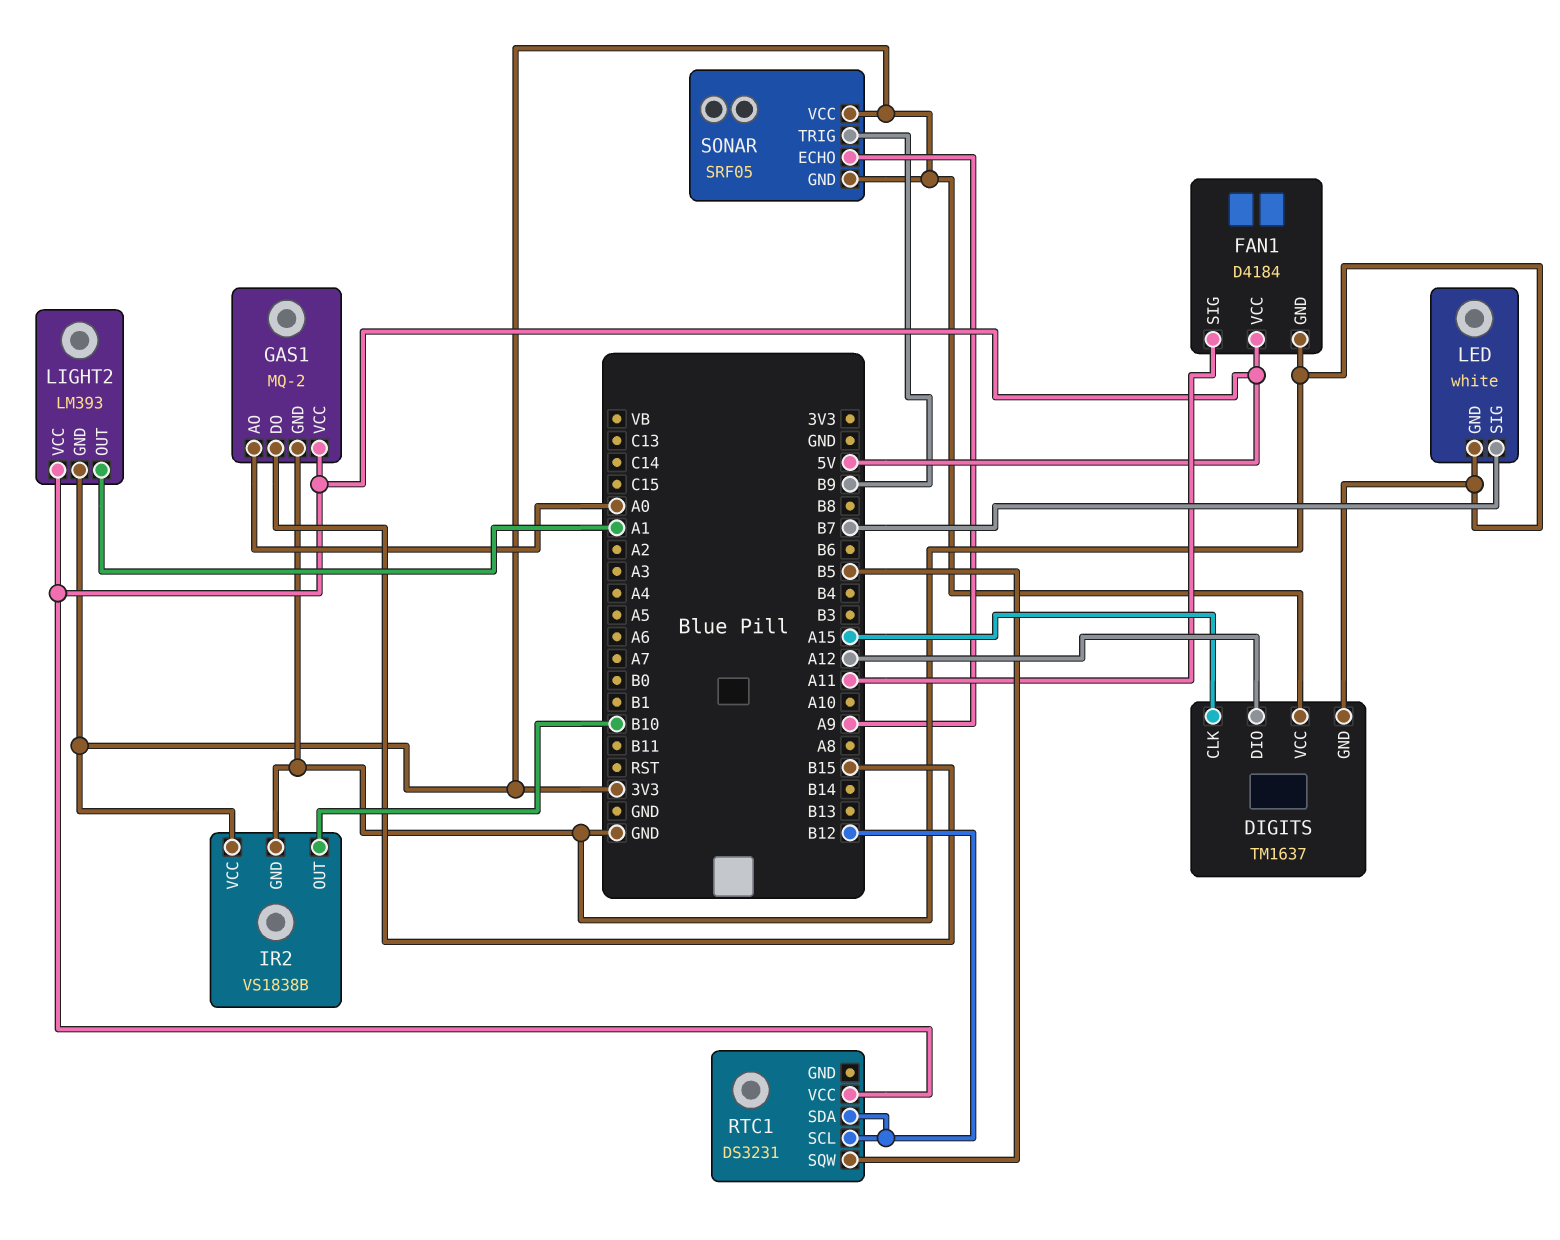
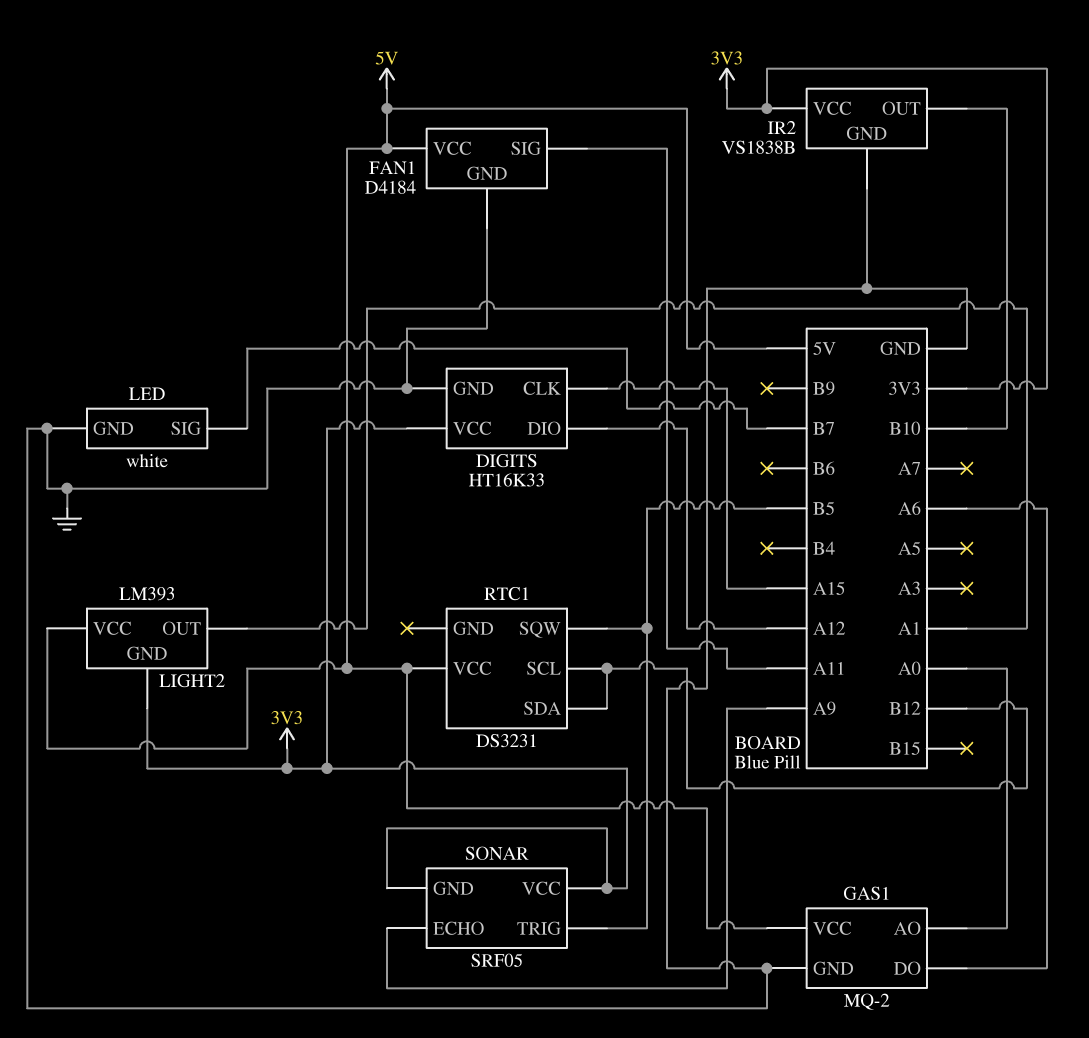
DIGITS: TM1637 -> HT16K33
GAS1 pin DO: B15 -> A6
SONAR pin TRIG: B9 -> B5

